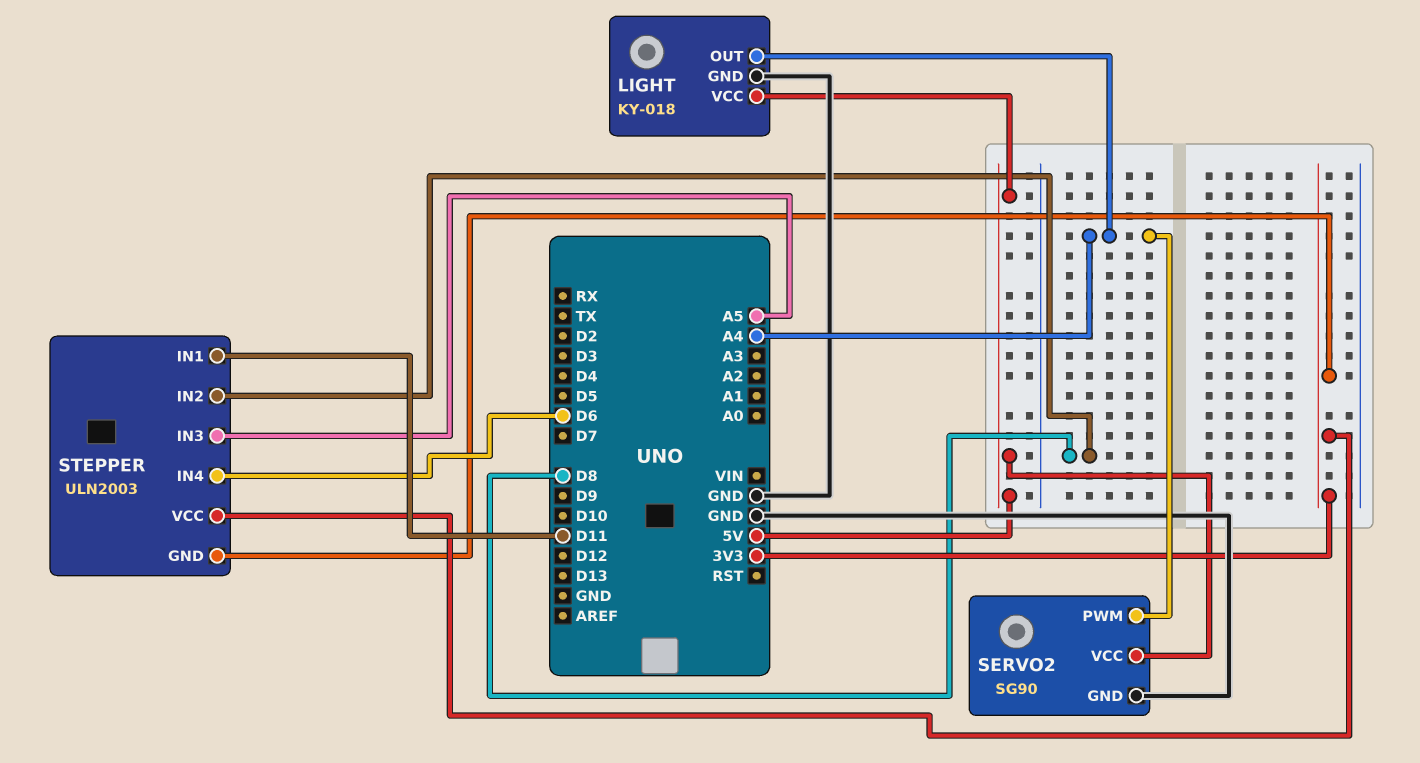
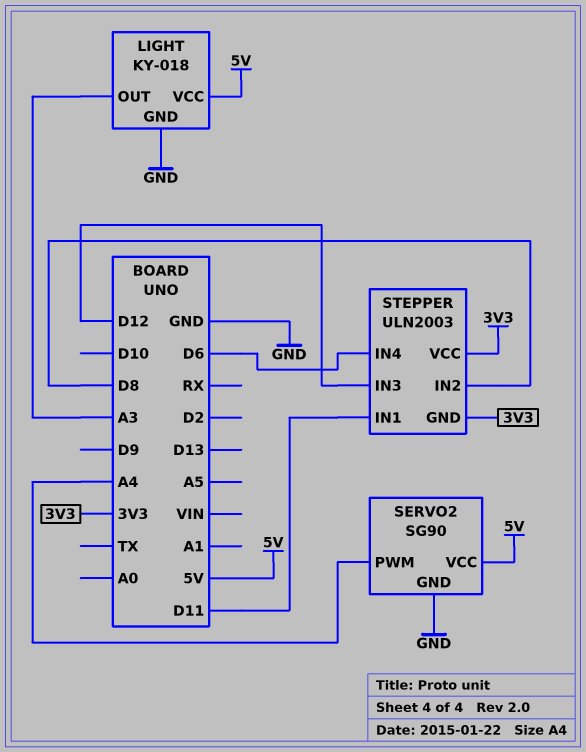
LIGHT pin OUT: A4 -> A3
STEPPER pin IN3: A5 -> D12

